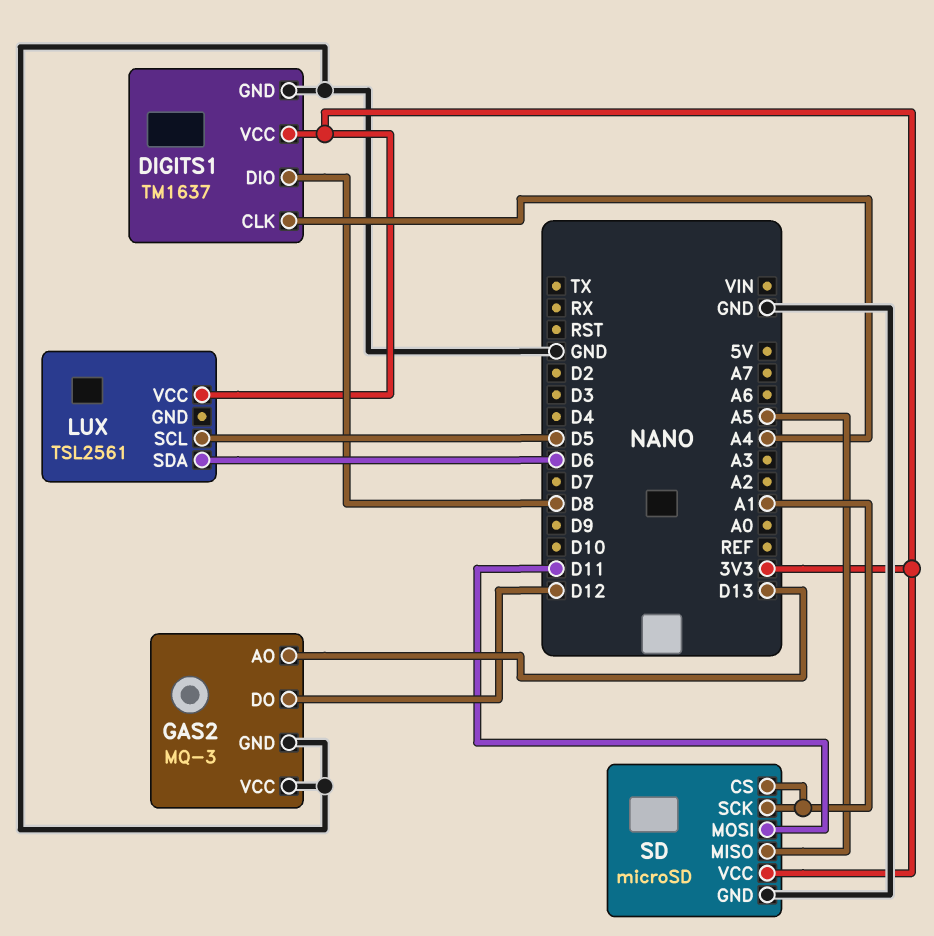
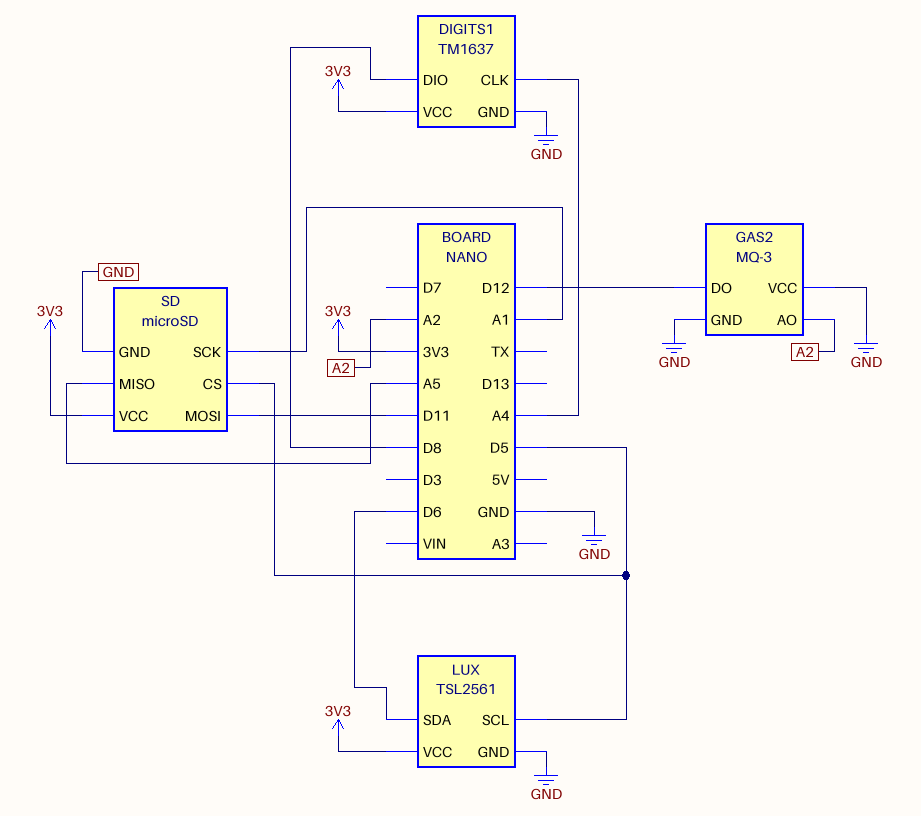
GAS2 pin AO: D13 -> A2
LUX pin GND: none -> GND
SD pin CS: A1 -> D5

